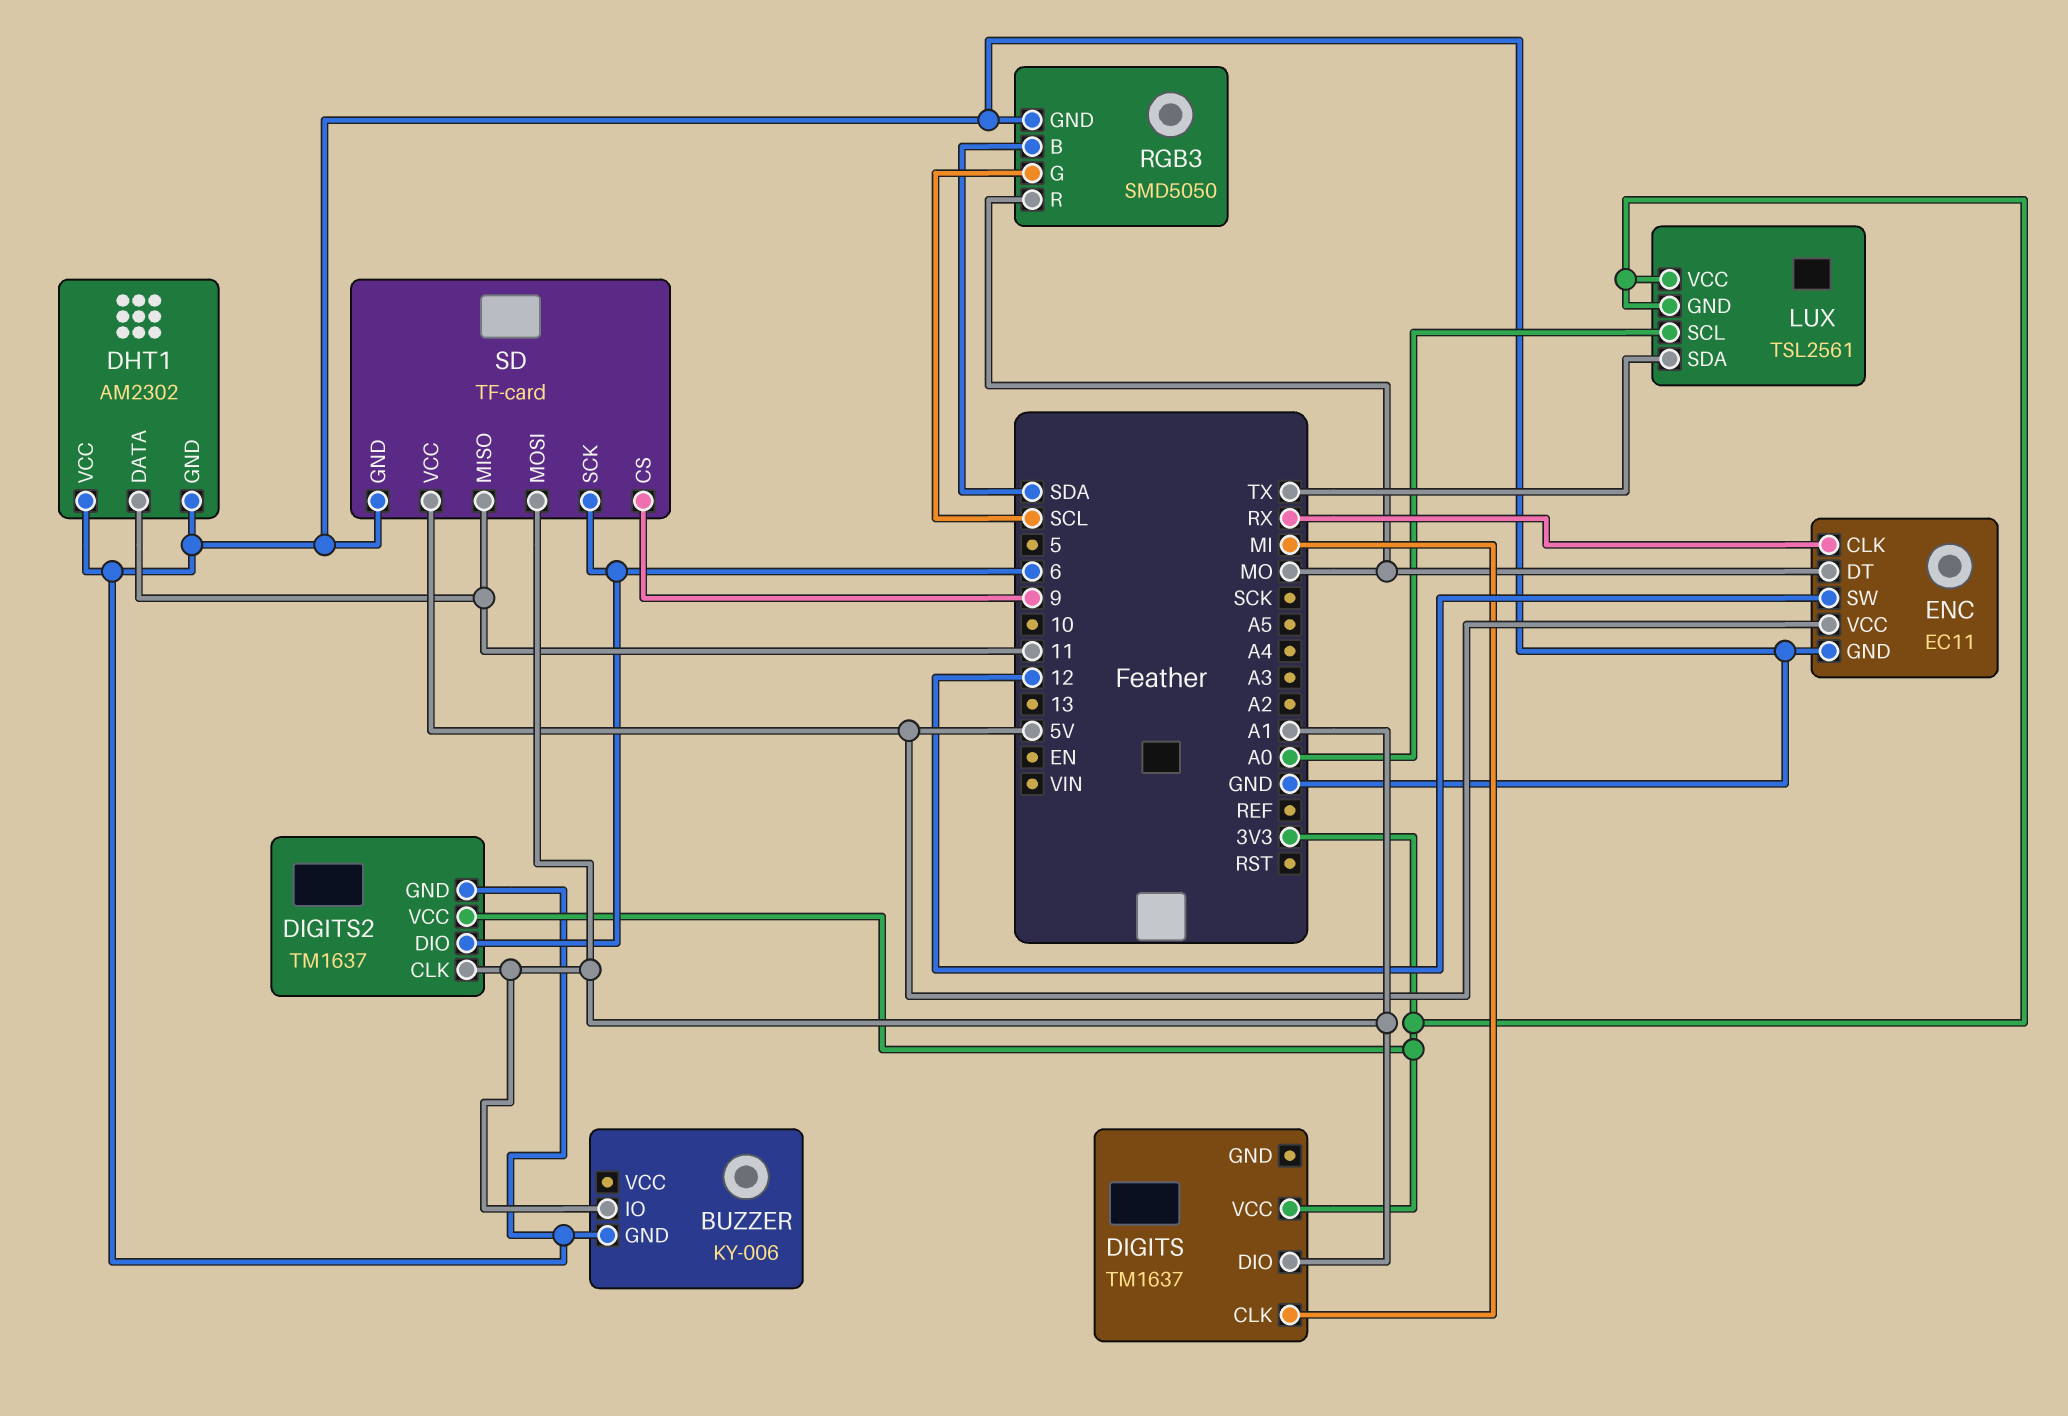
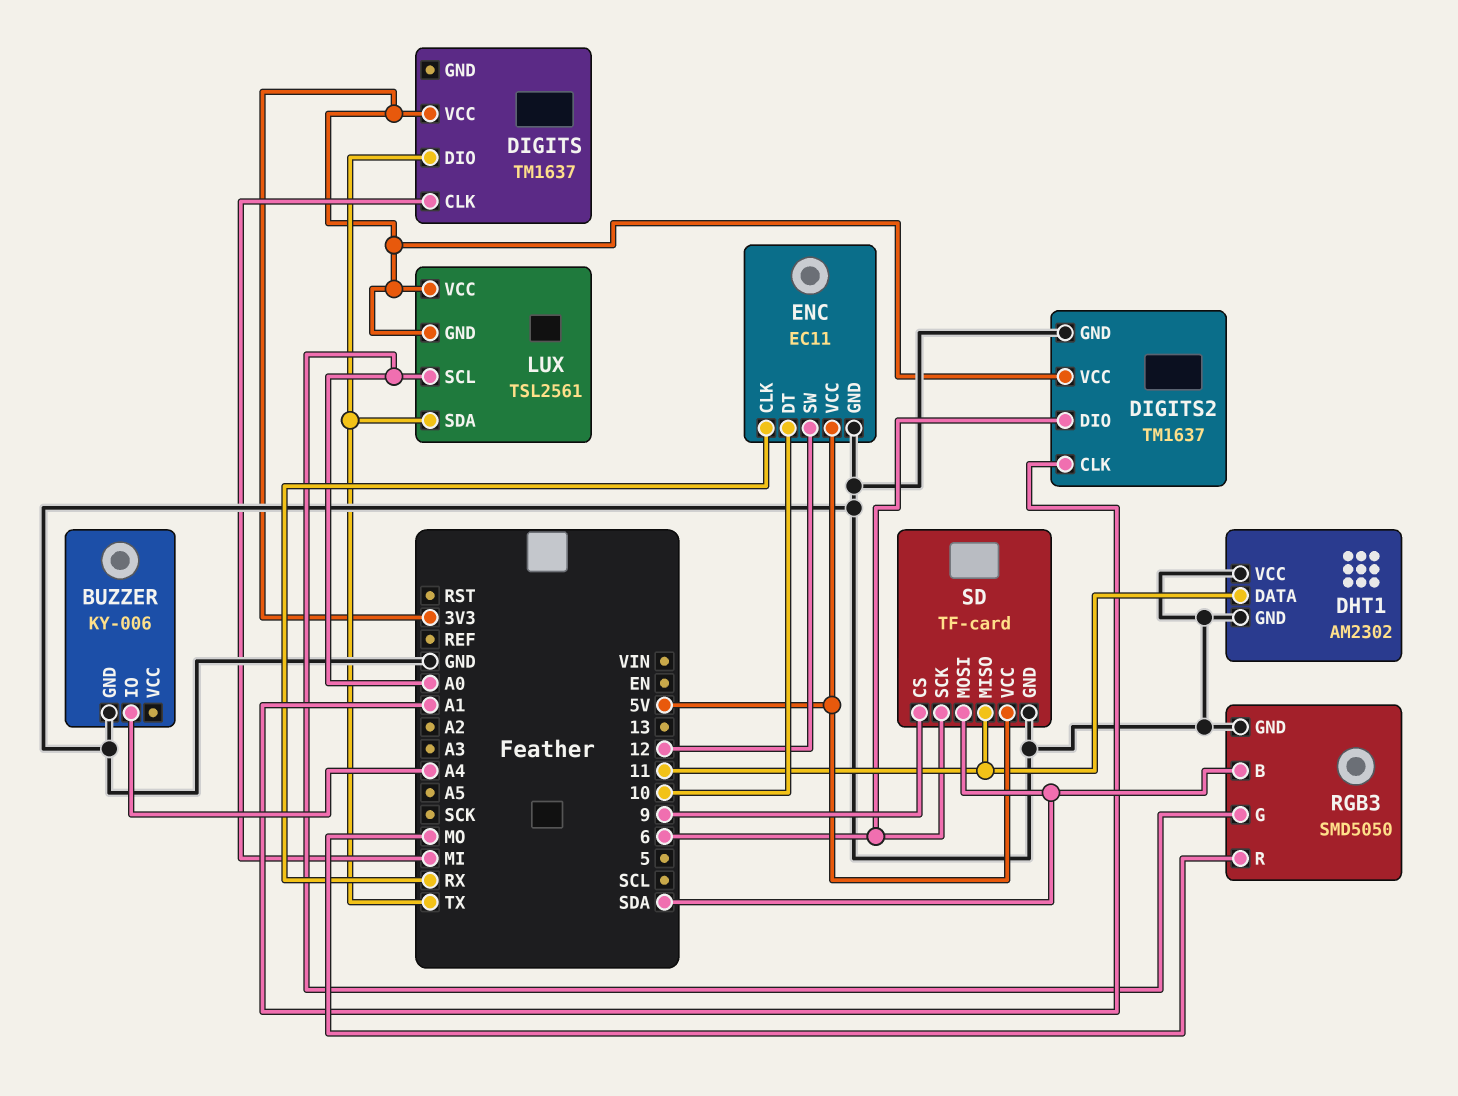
BUZZER pin IO: A1 -> A4
DIGITS pin DIO: A1 -> TX
ENC pin DT: MO -> 10
RGB3 pin G: SCL -> A0
SD pin MOSI: A1 -> SDA

